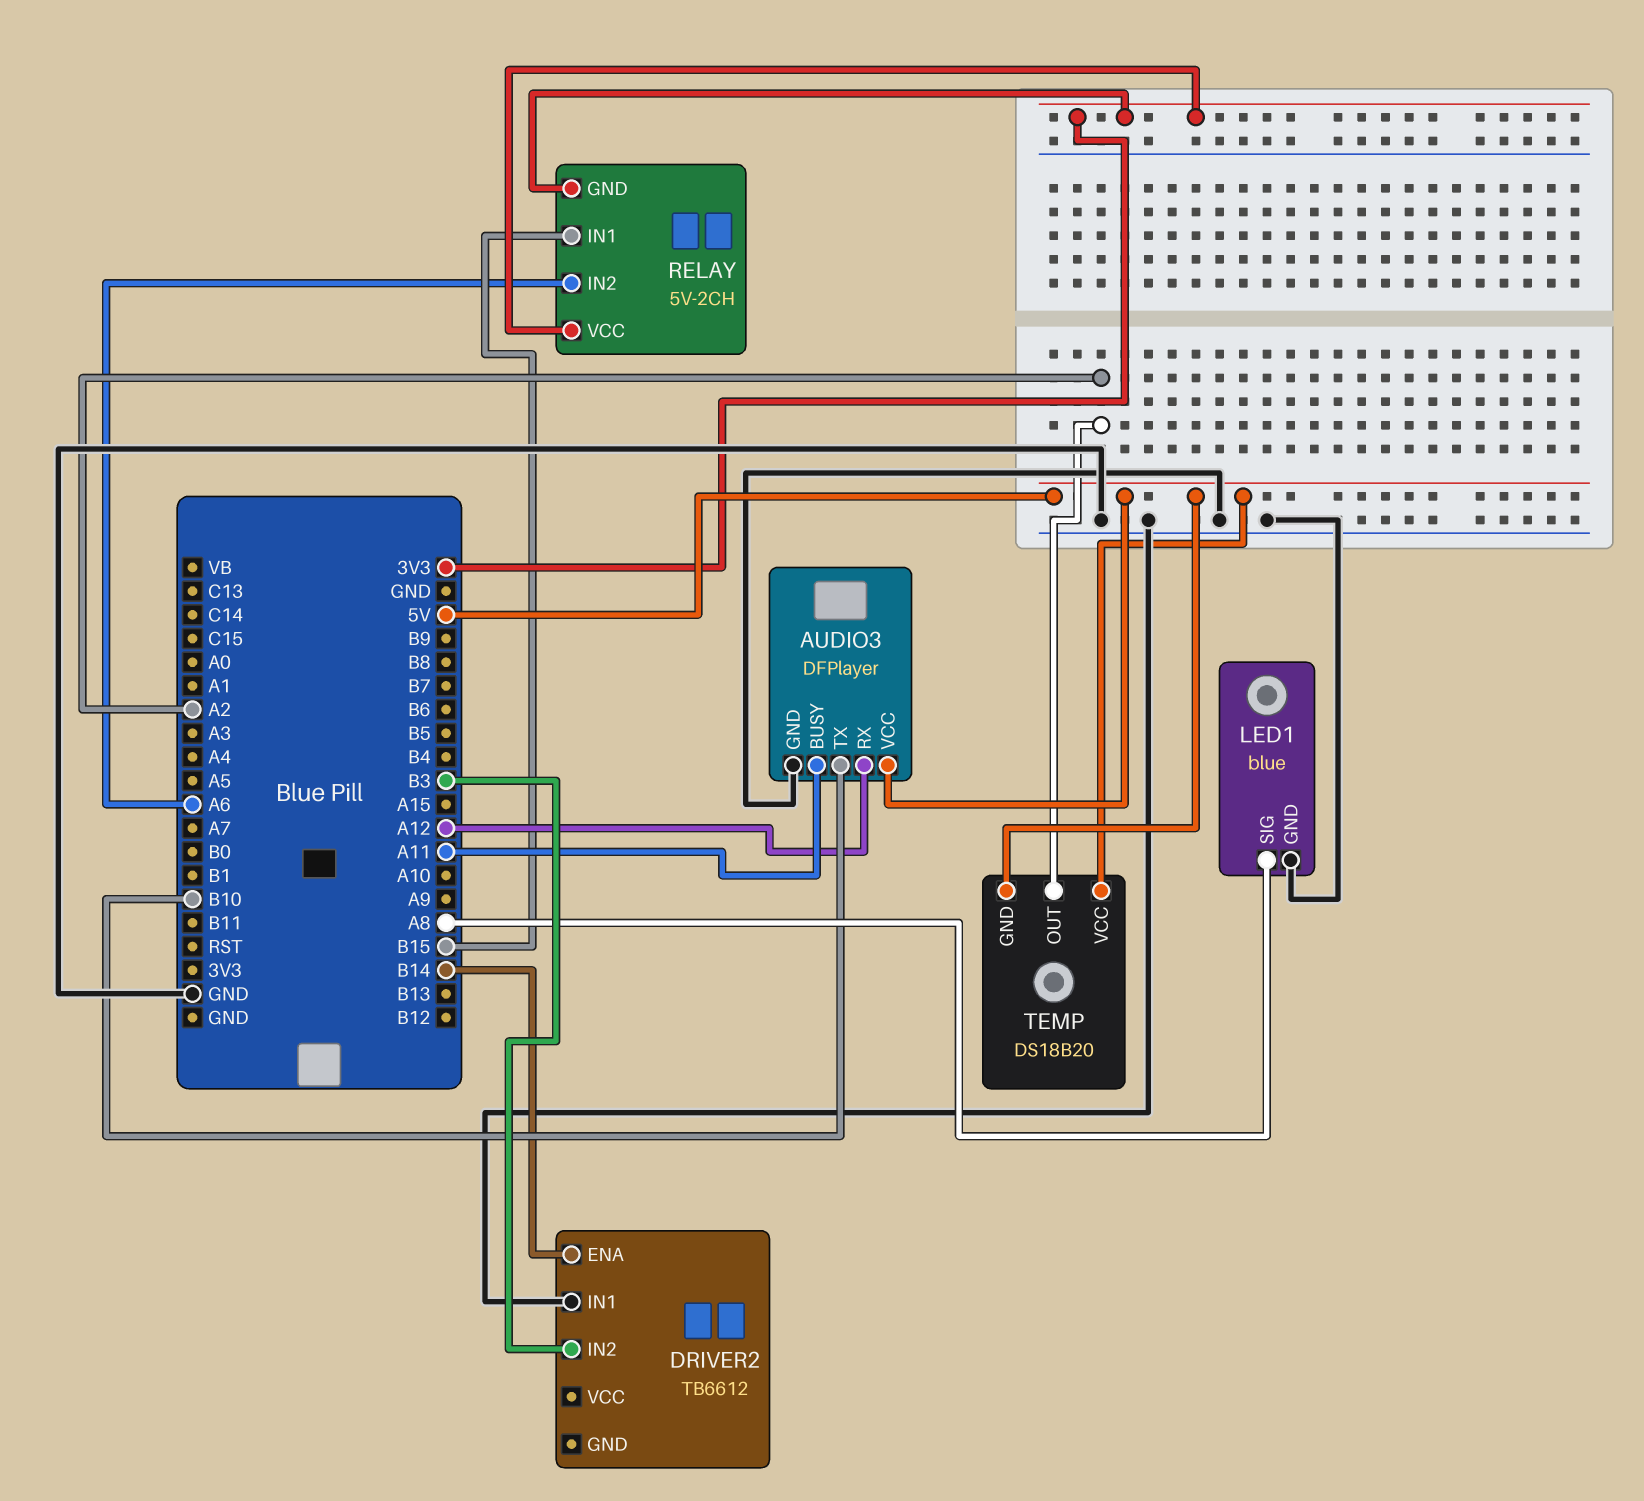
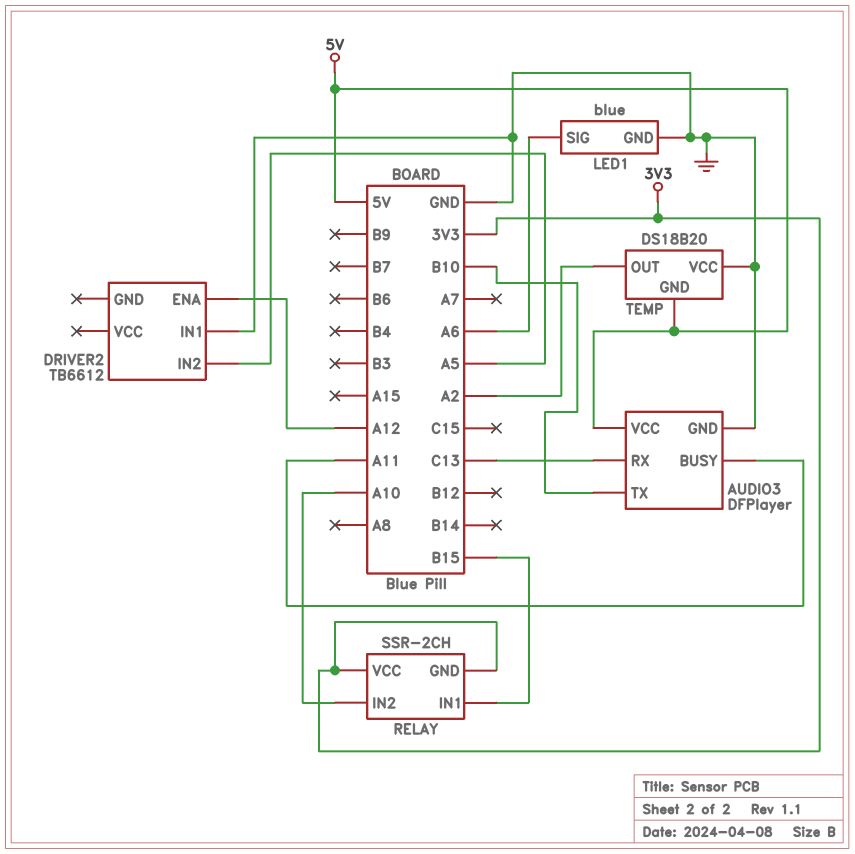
AUDIO3 pin RX: A12 -> C13
DRIVER2 pin ENA: B14 -> A12
DRIVER2 pin IN2: B3 -> A5
LED1 pin SIG: A8 -> A6
RELAY: 5V-2CH -> SSR-2CH
RELAY pin IN2: A6 -> A10
TEMP pin VCC: 5V -> GND

